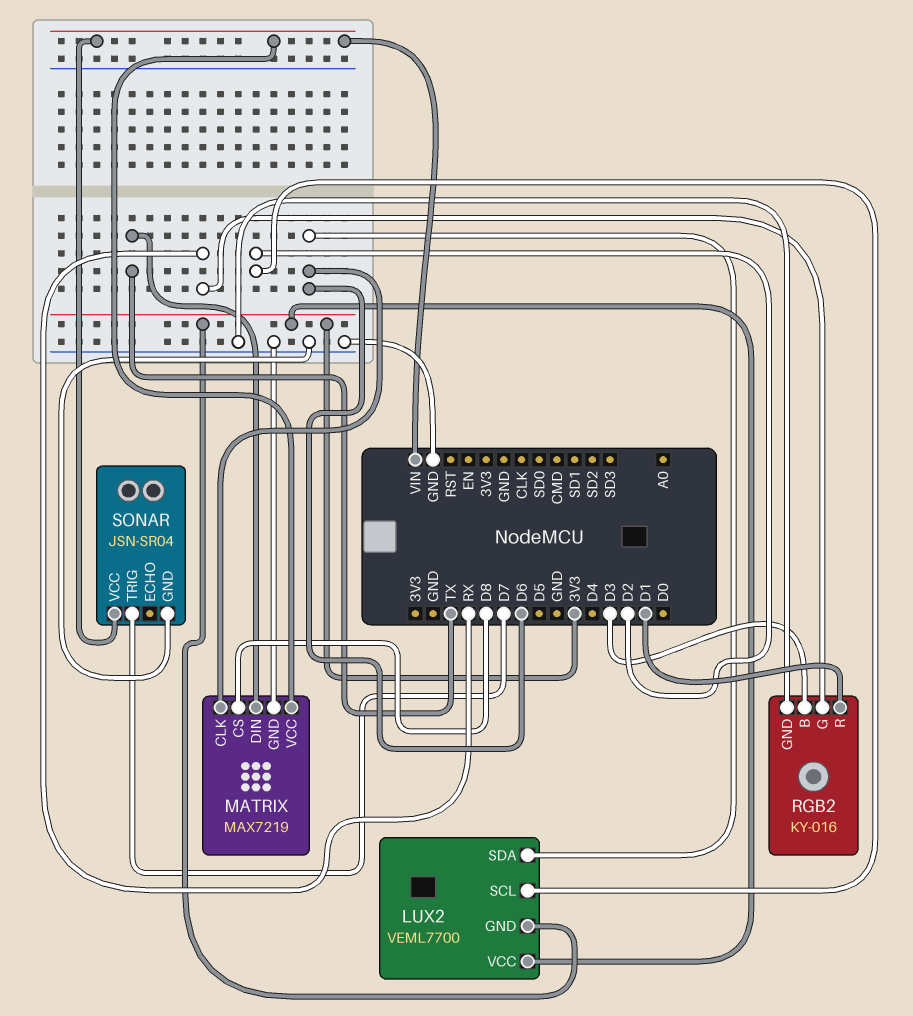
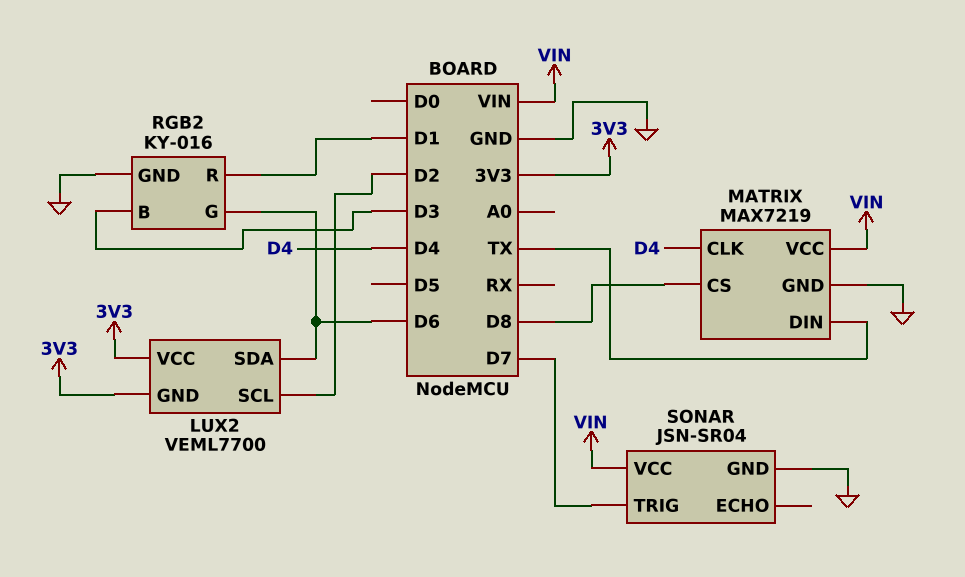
MATRIX pin CLK: D6 -> D4
RGB2 pin G: RX -> D6

